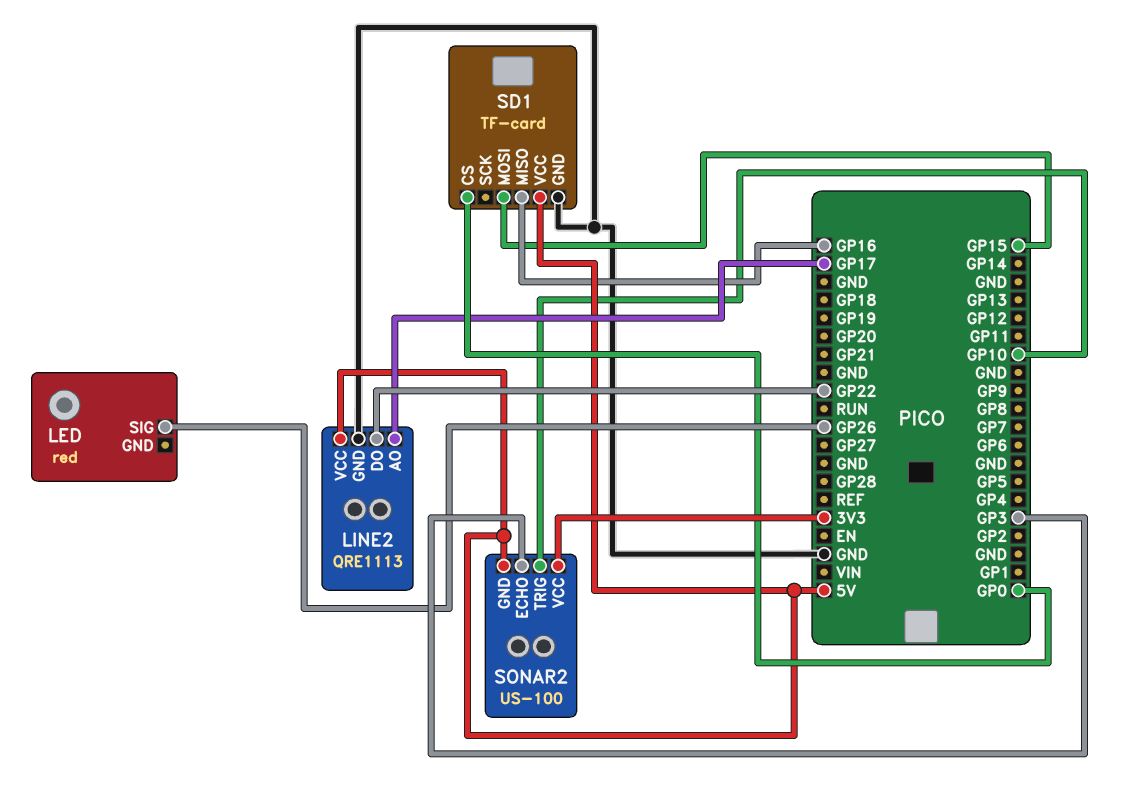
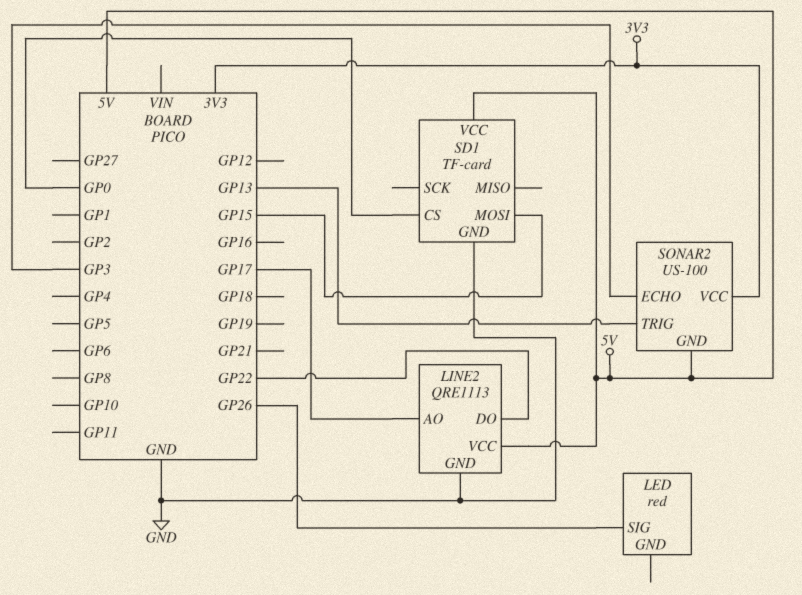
SD1 pin MISO: GP16 -> none
SONAR2 pin TRIG: GP10 -> GP13

